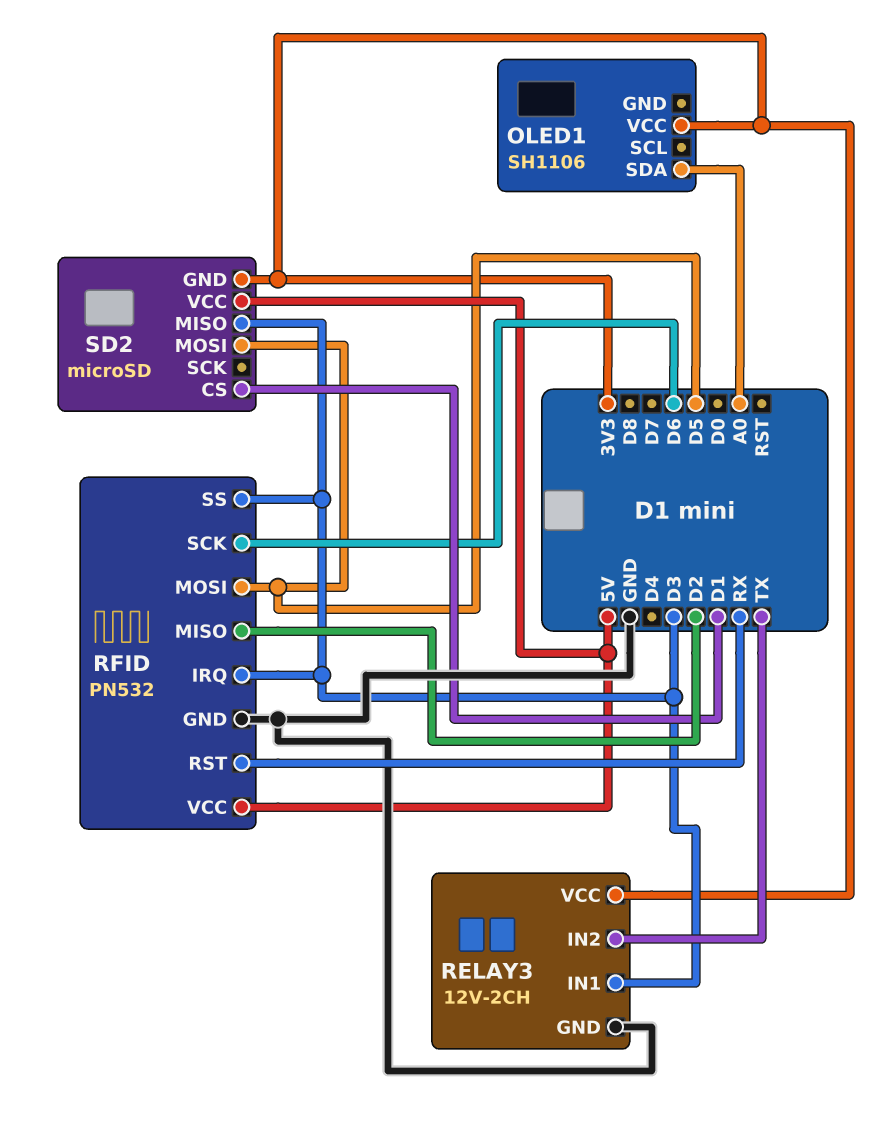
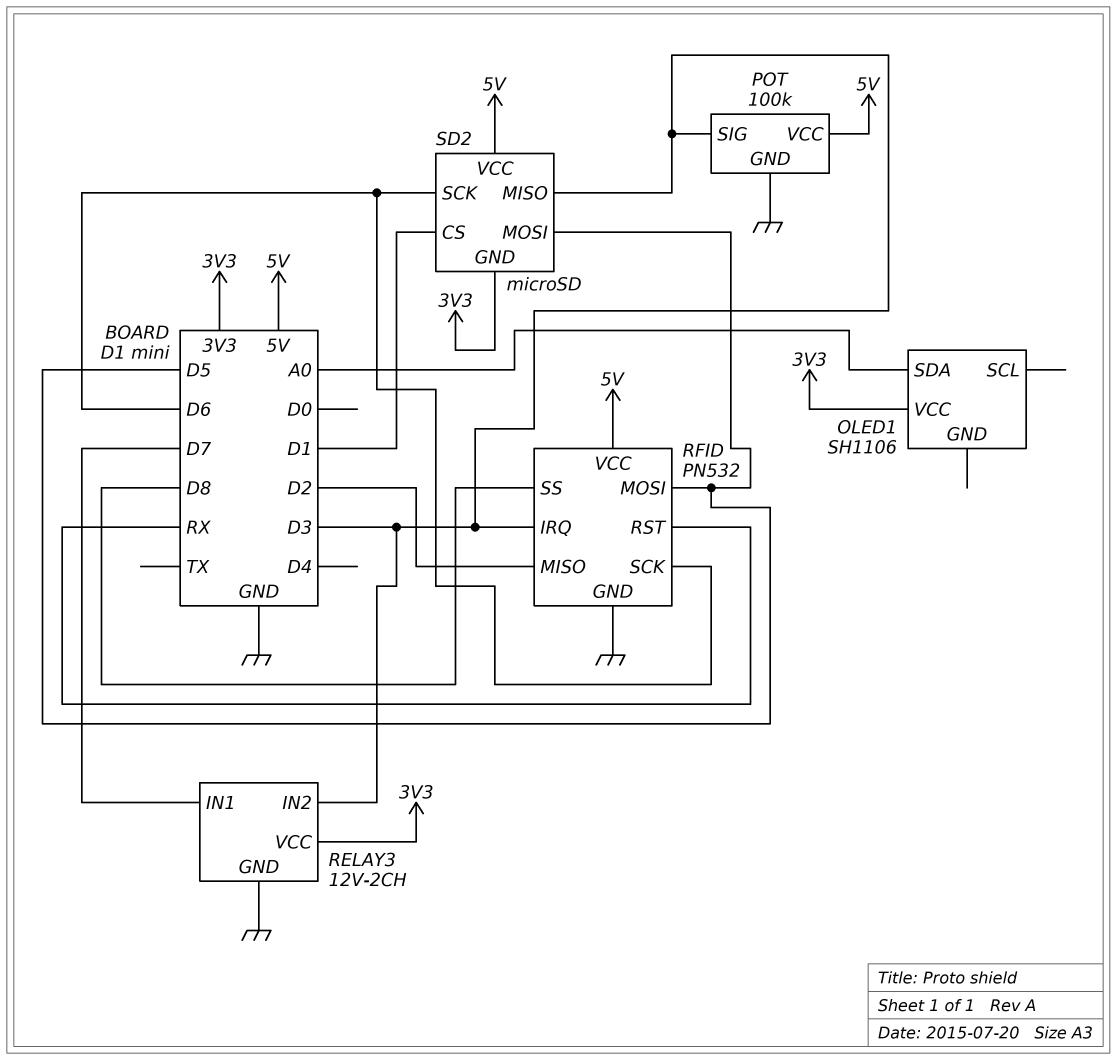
POT: none -> 100k
POT pin GND: none -> GND
POT pin SIG: none -> D3
POT pin VCC: none -> 5V
RELAY3 pin IN1: D3 -> D7
RELAY3 pin IN2: TX -> D3
RFID pin SS: D3 -> D8
SD2 pin SCK: none -> D6

